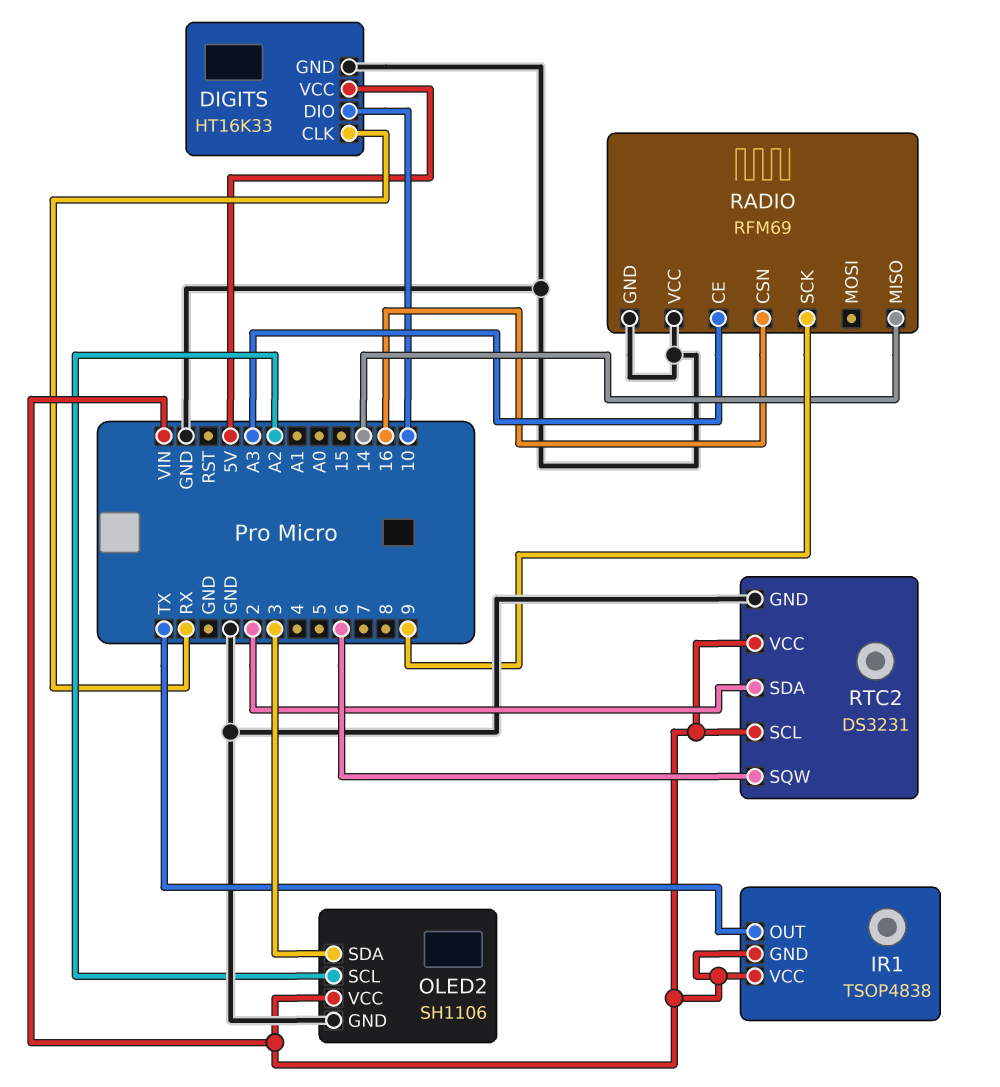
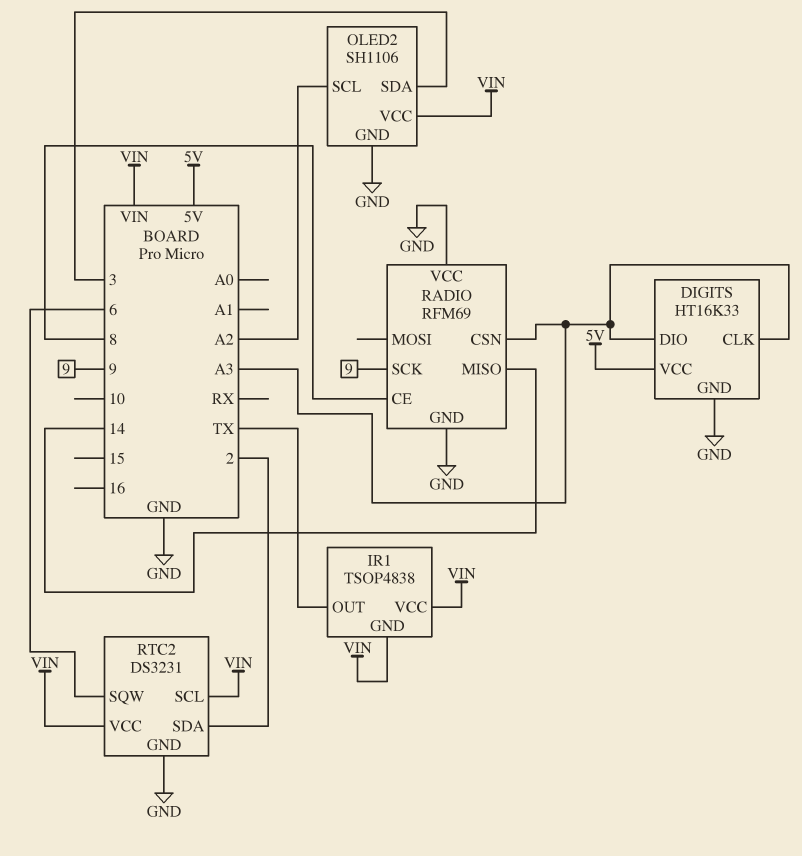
DIGITS pin CLK: RX -> A3
DIGITS pin DIO: 10 -> A3
RADIO pin CE: A3 -> 8
RADIO pin CSN: 16 -> A3

